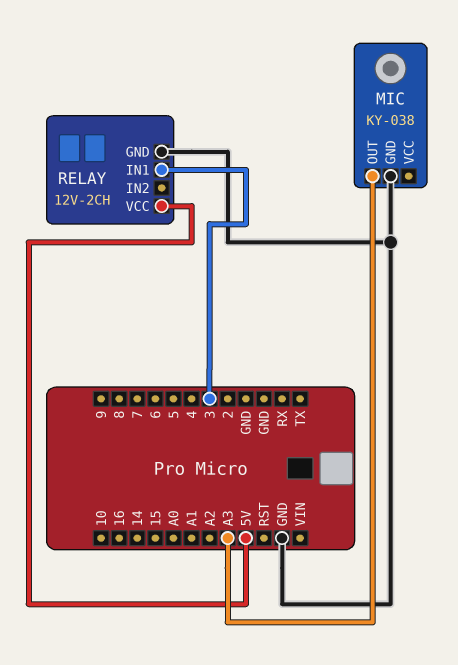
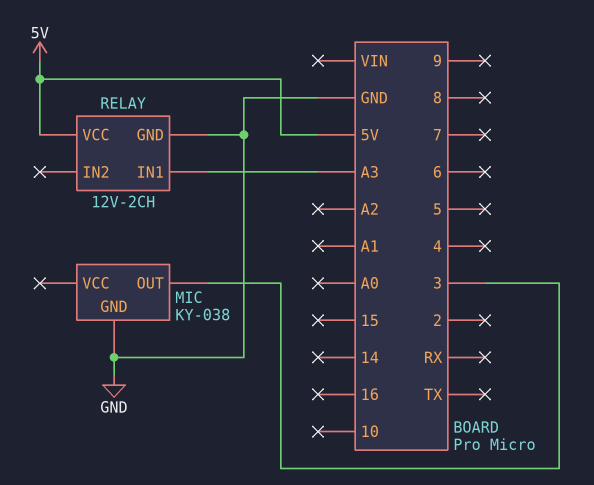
MIC pin OUT: A3 -> 3
RELAY pin IN1: 3 -> A3

